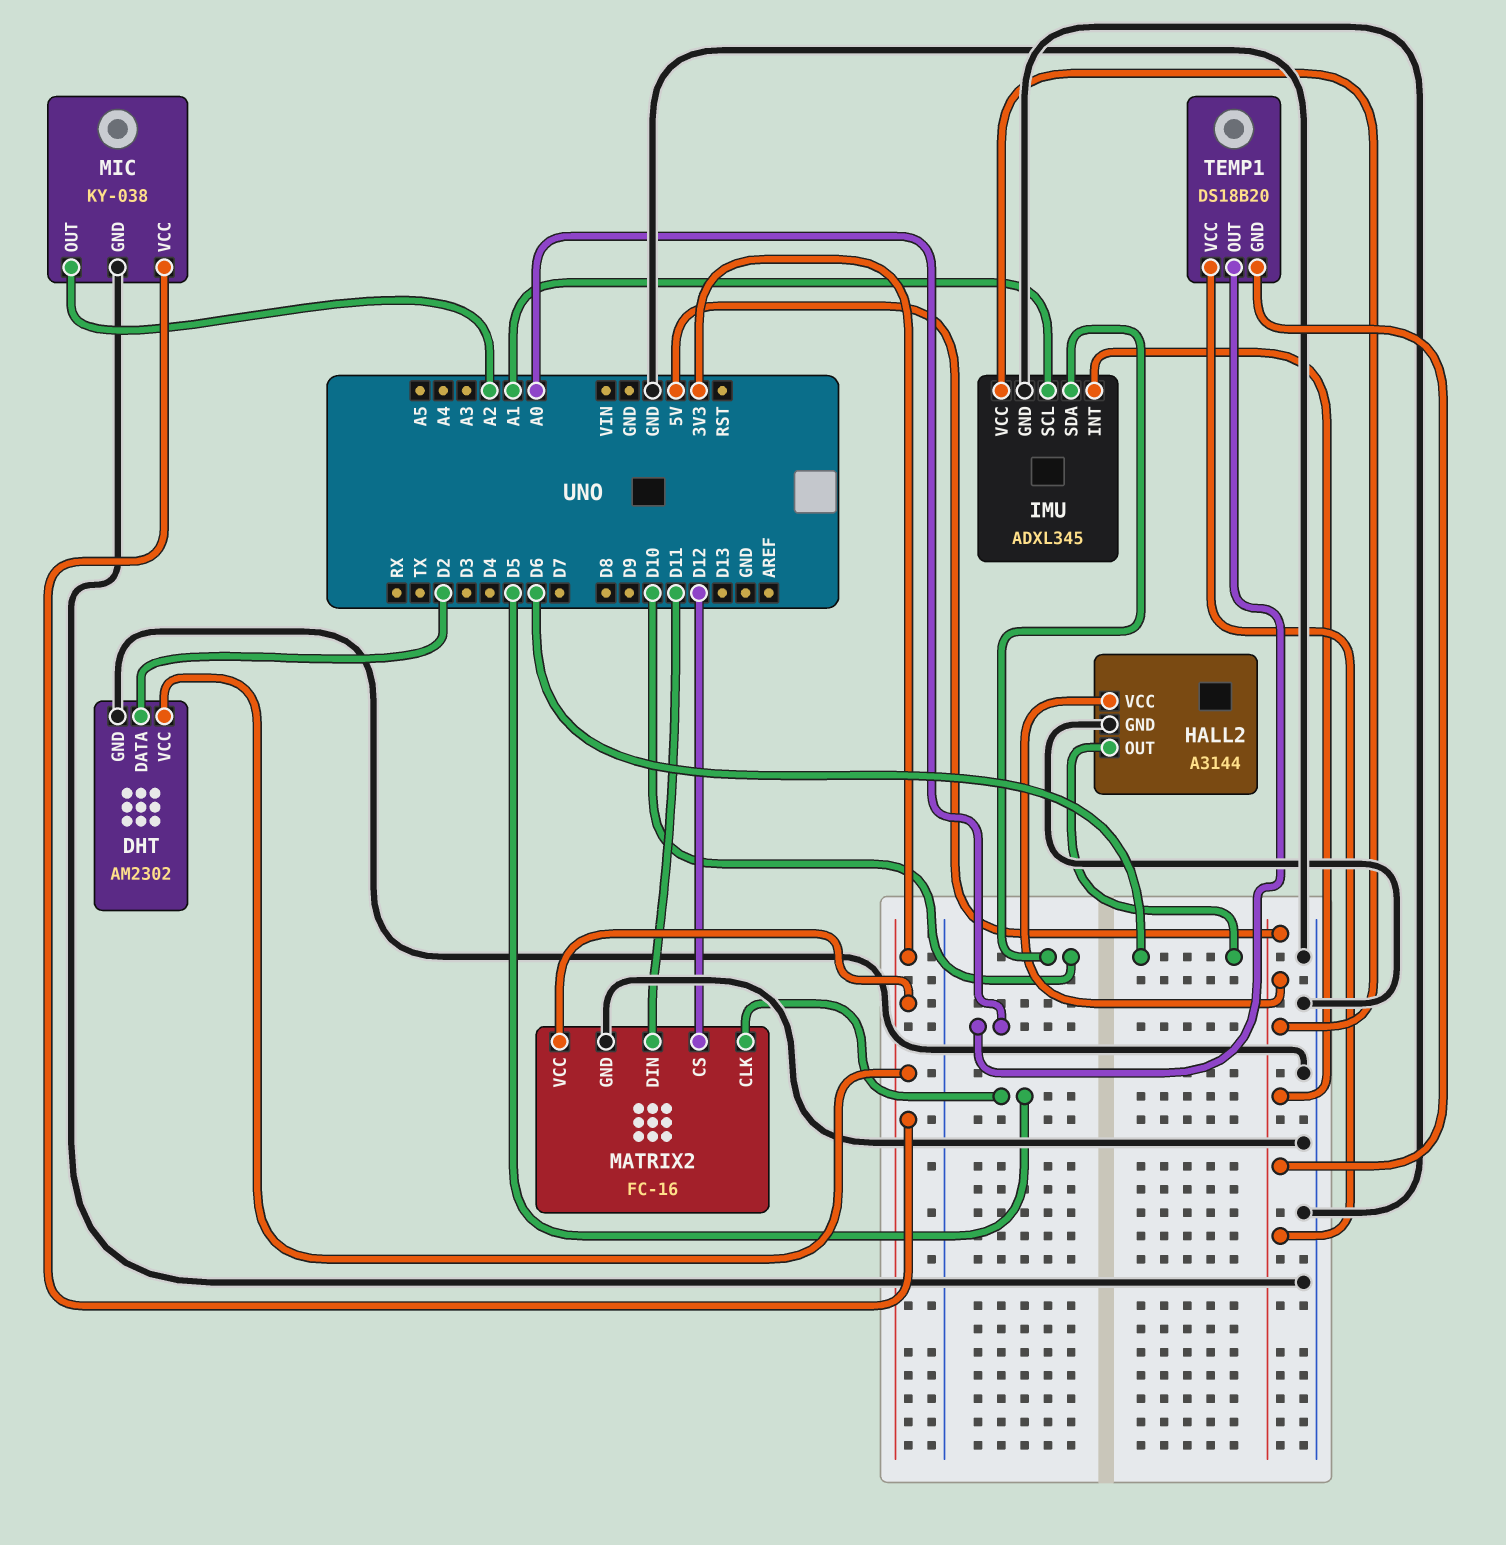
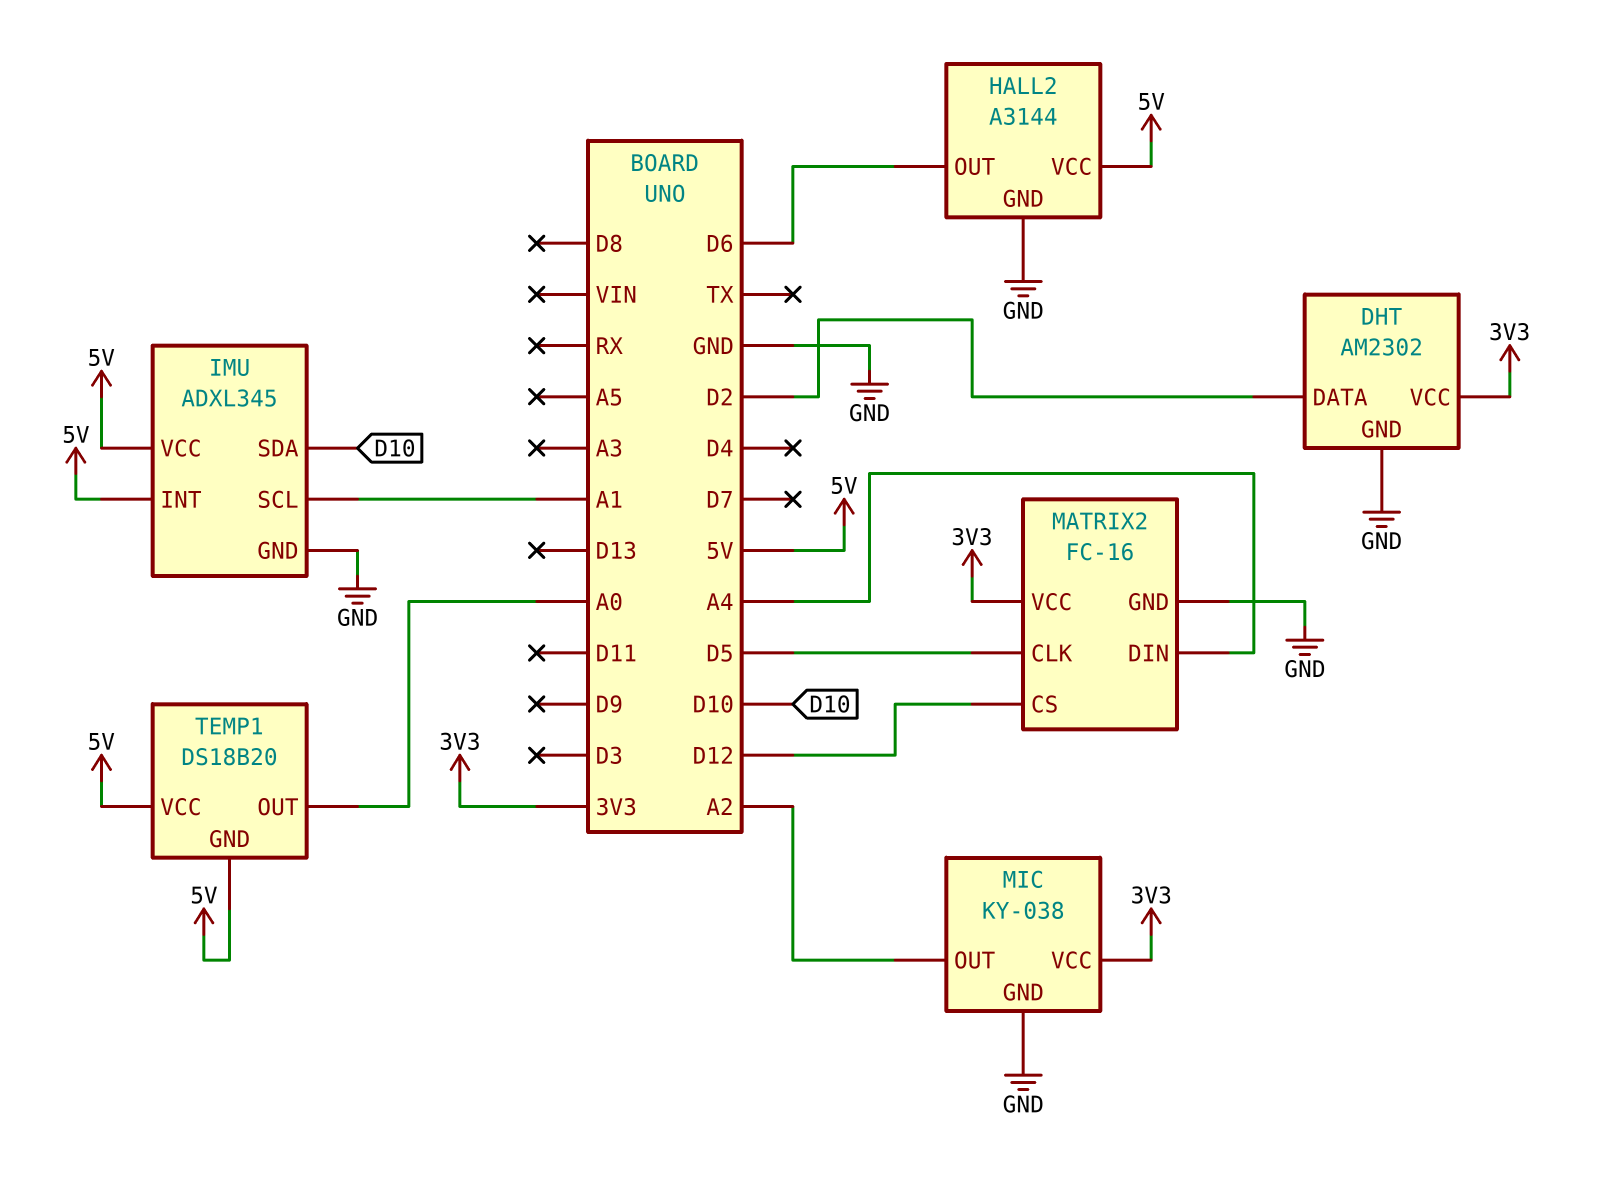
MATRIX2 pin DIN: D11 -> A4

